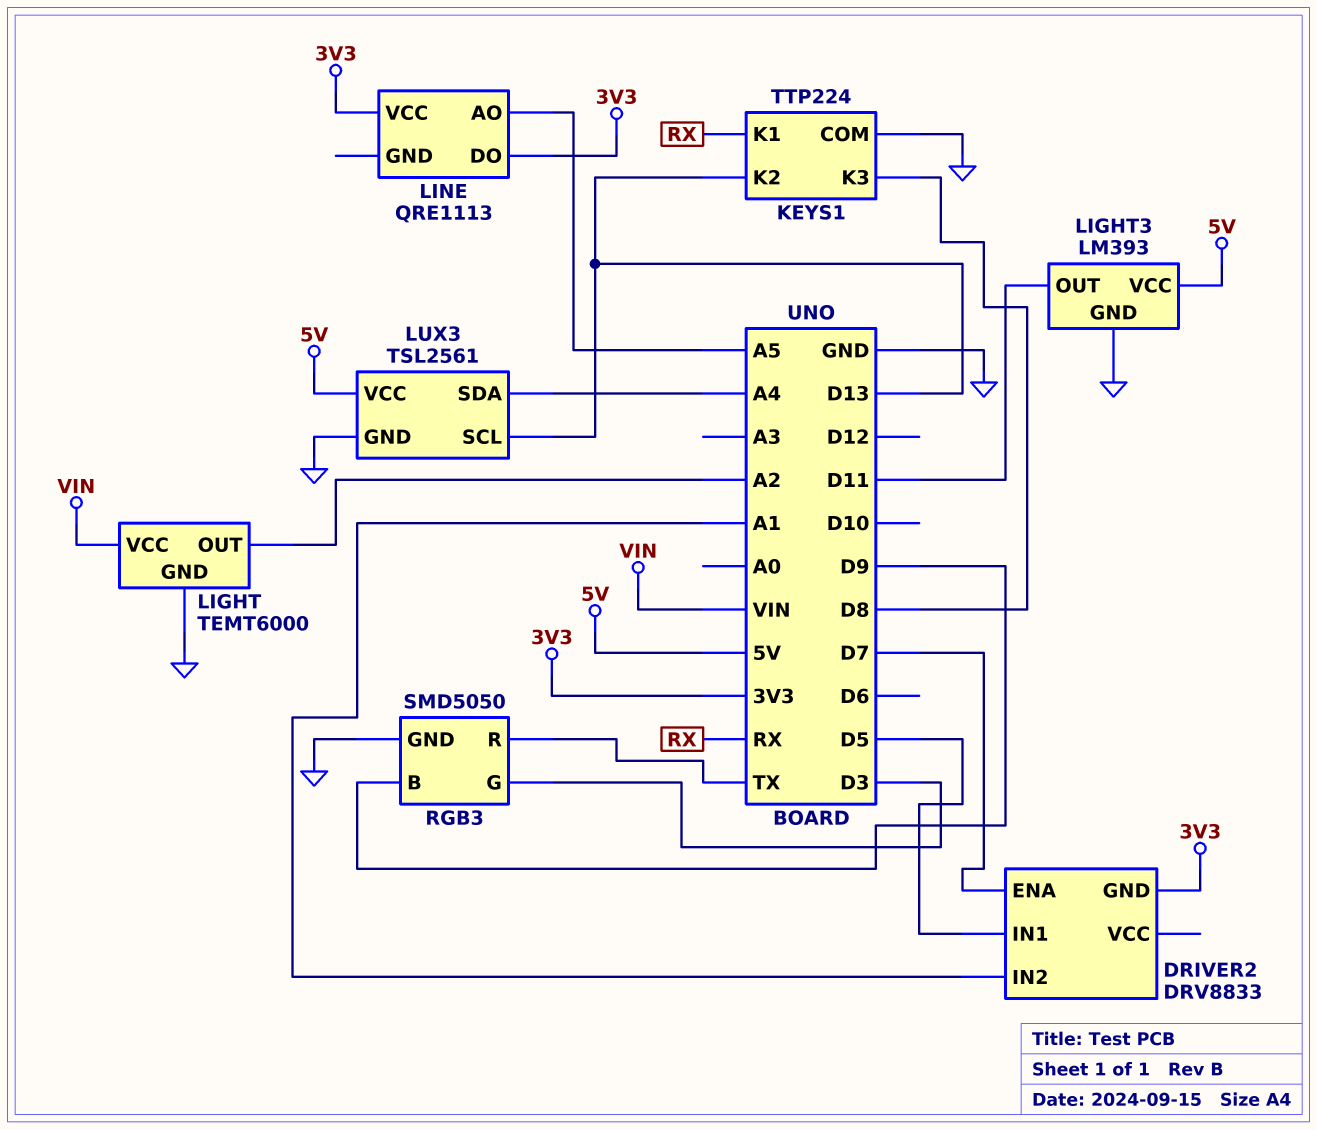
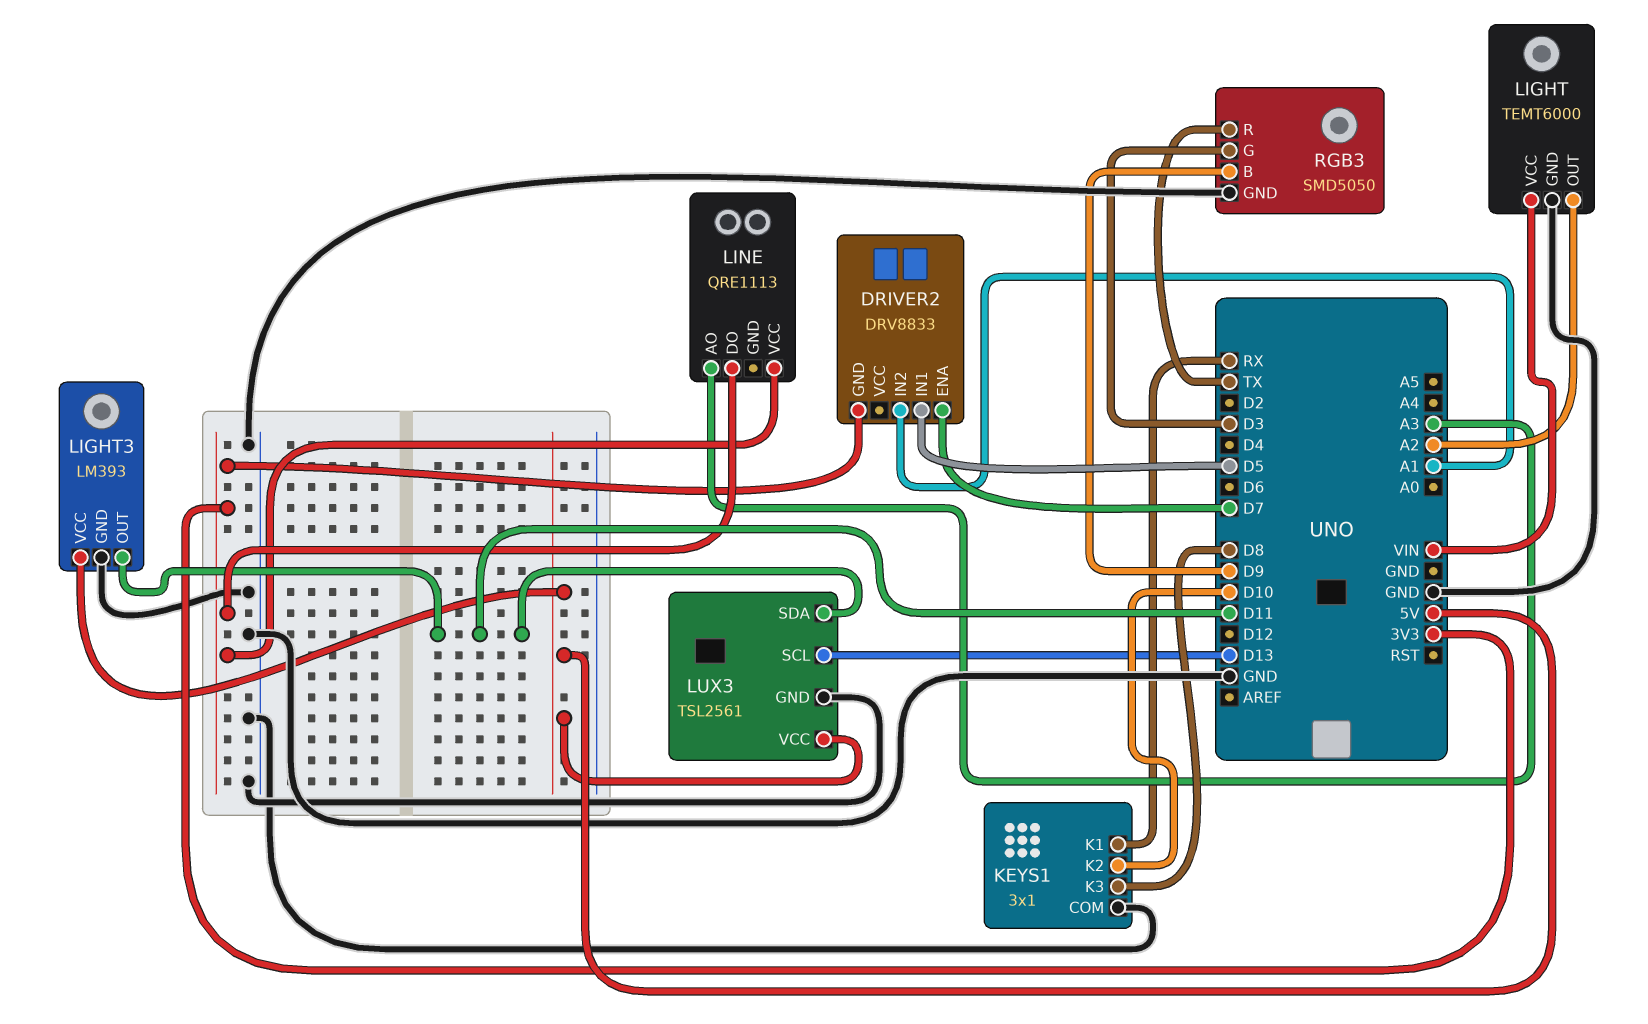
KEYS1: TTP224 -> 3x1
KEYS1 pin K2: D13 -> D10
LINE pin AO: A5 -> A3
LUX3 pin SDA: A4 -> D11

